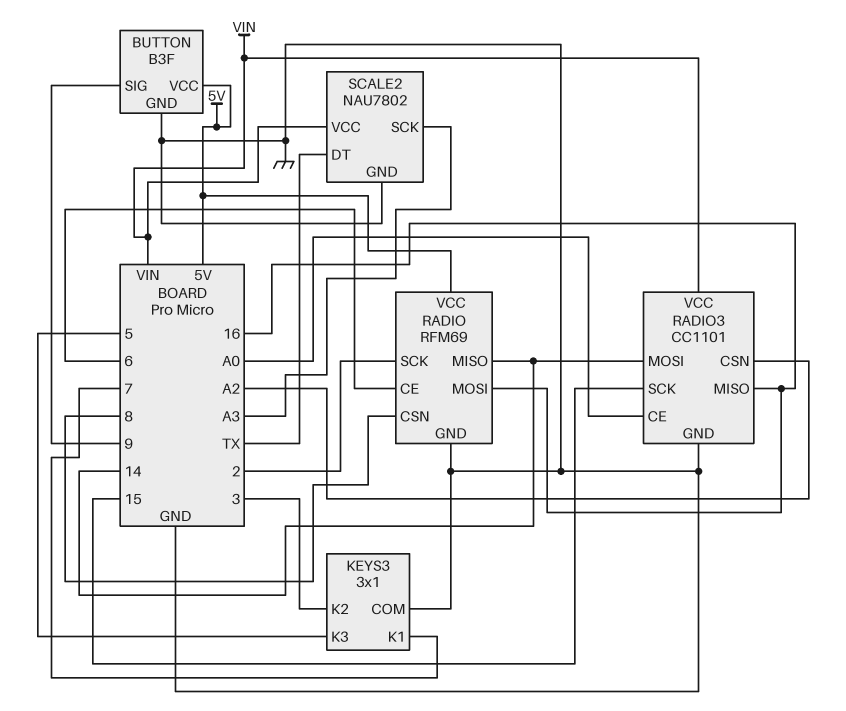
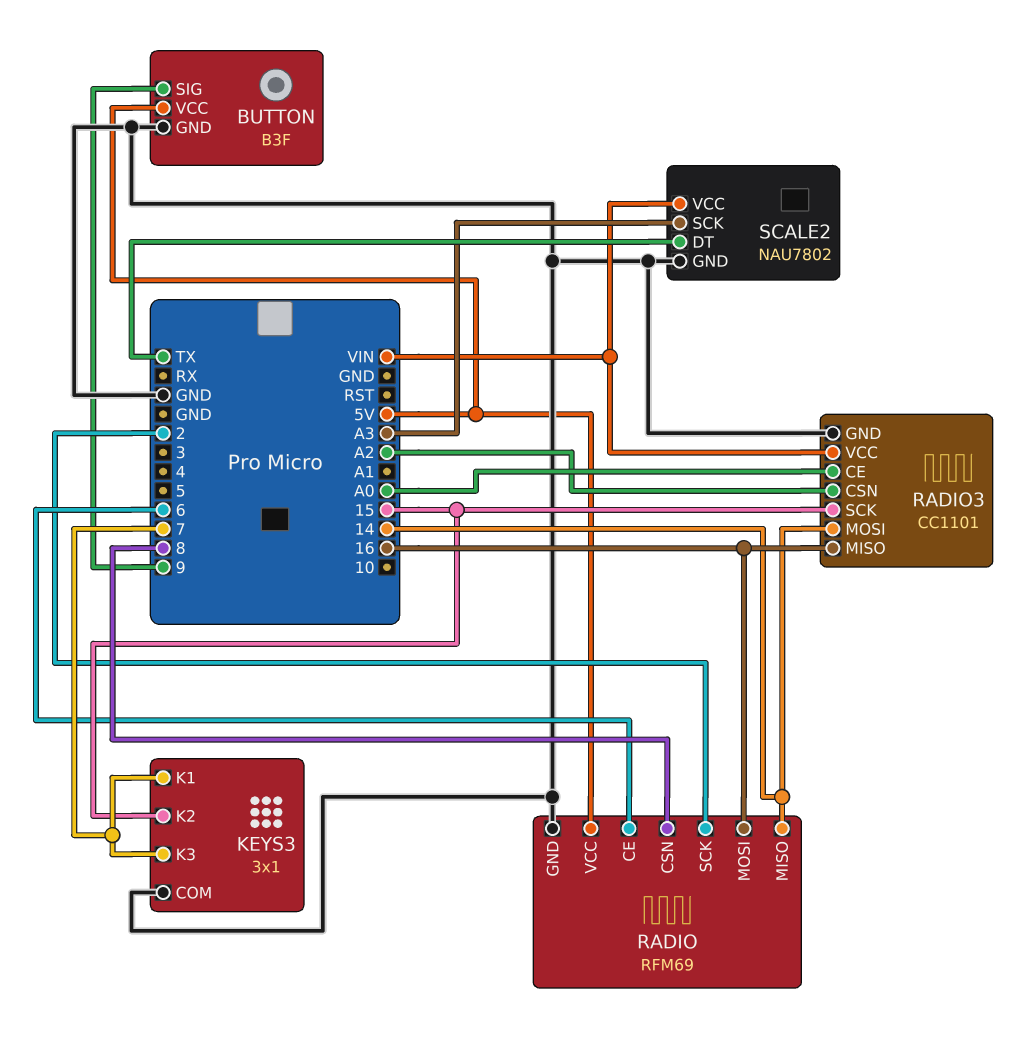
KEYS3 pin K2: 3 -> 15
KEYS3 pin K3: 5 -> 7

